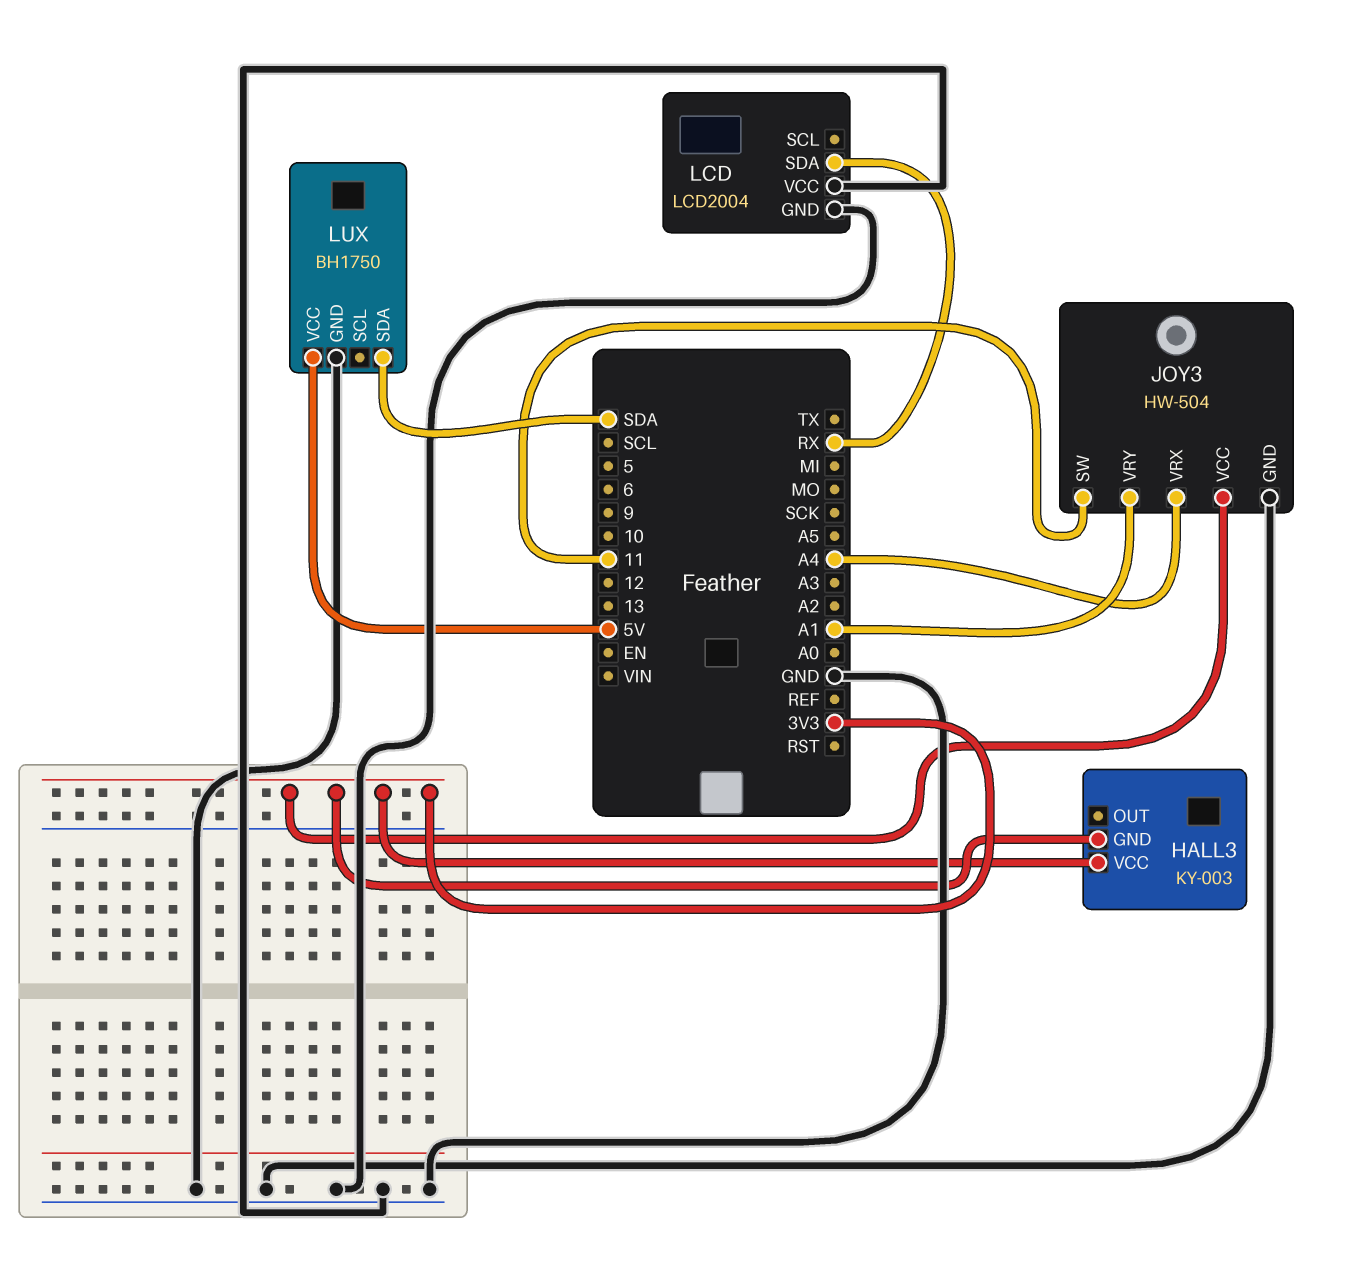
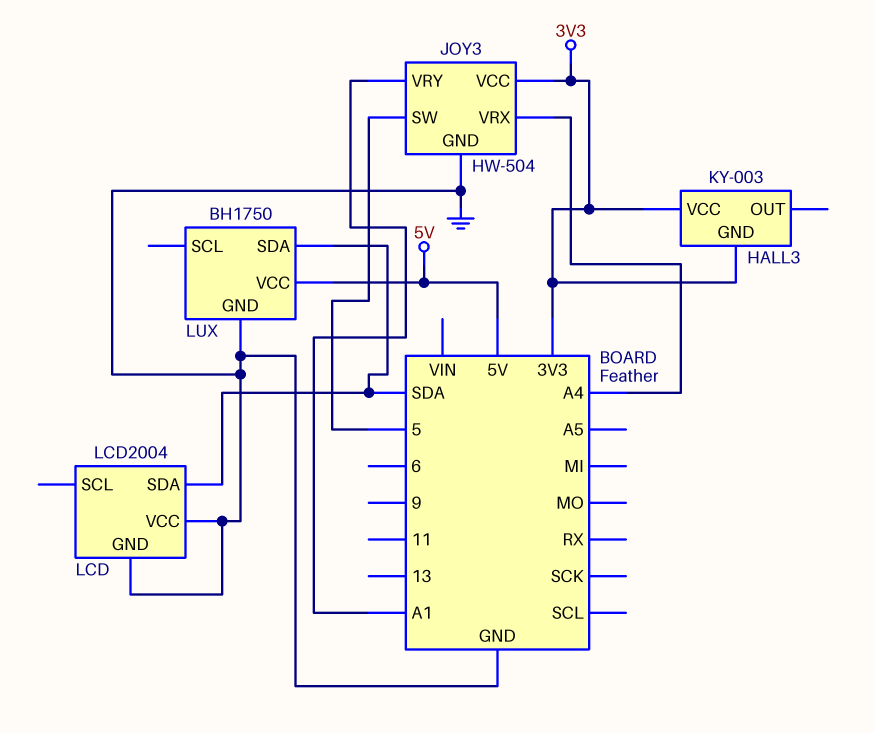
JOY3 pin SW: 11 -> 5
LCD pin SDA: RX -> SDA

